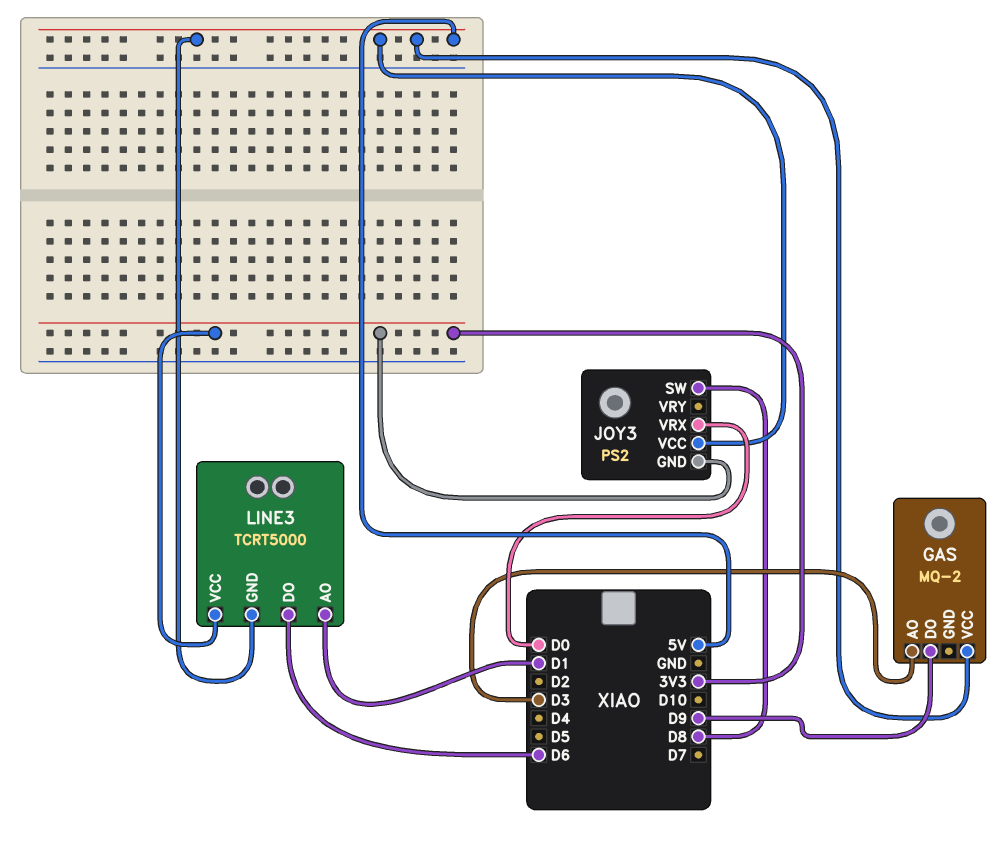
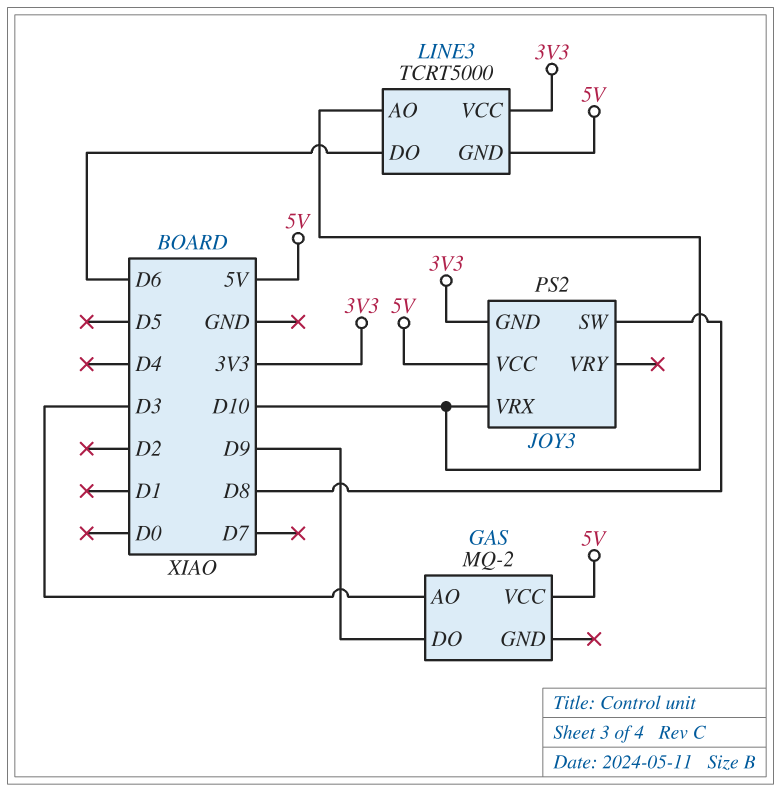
JOY3 pin VRX: D0 -> D10
LINE3 pin AO: D1 -> D10

